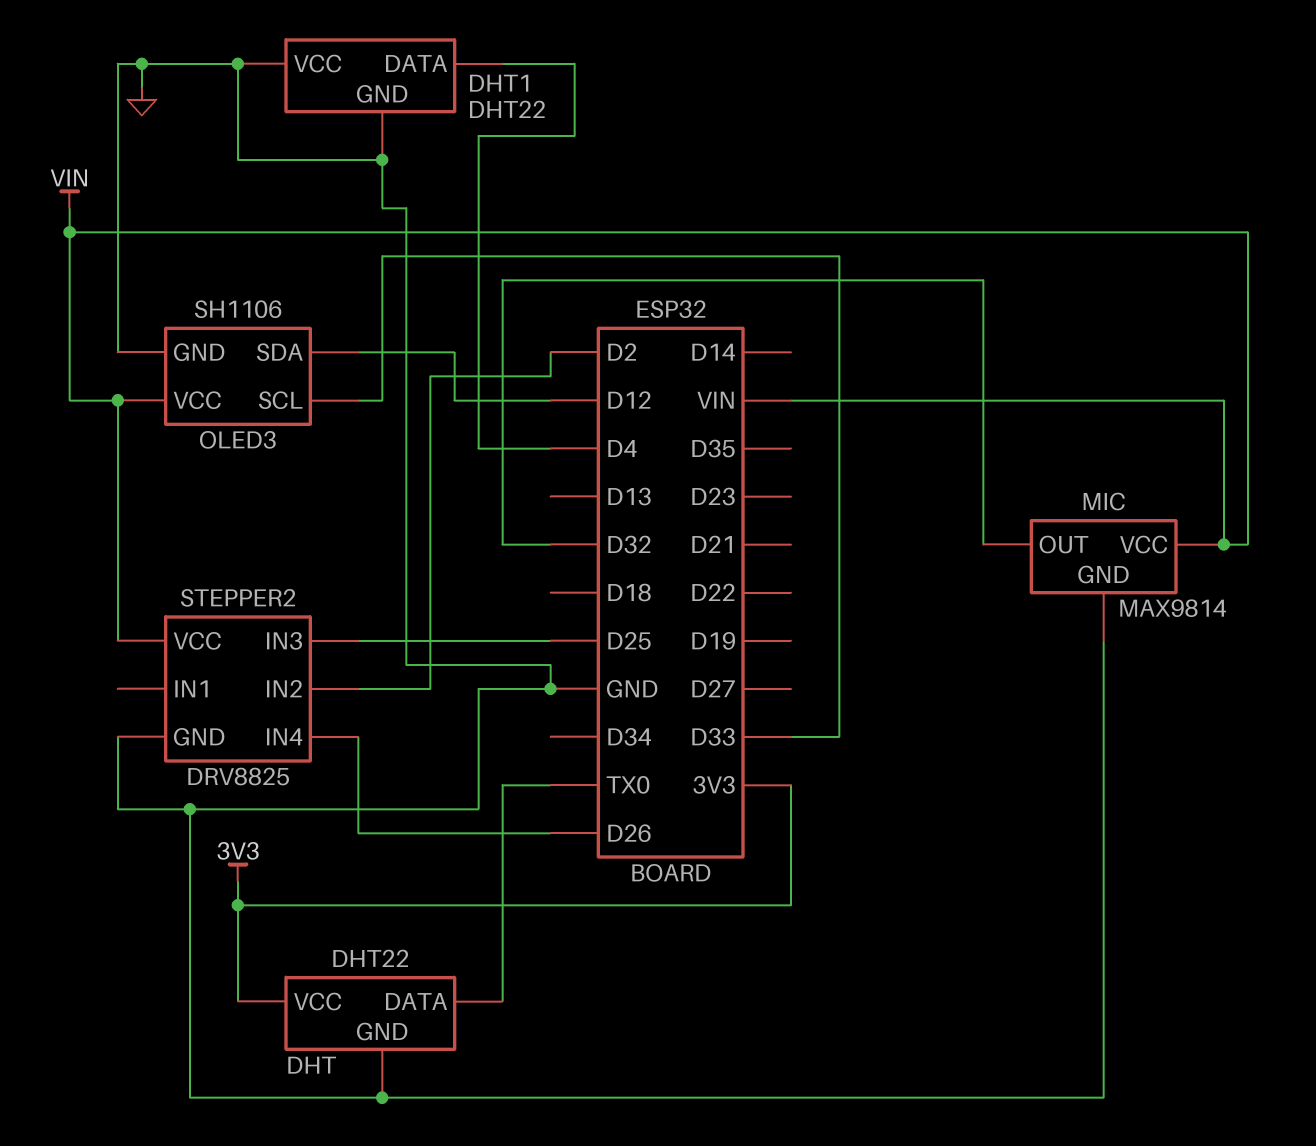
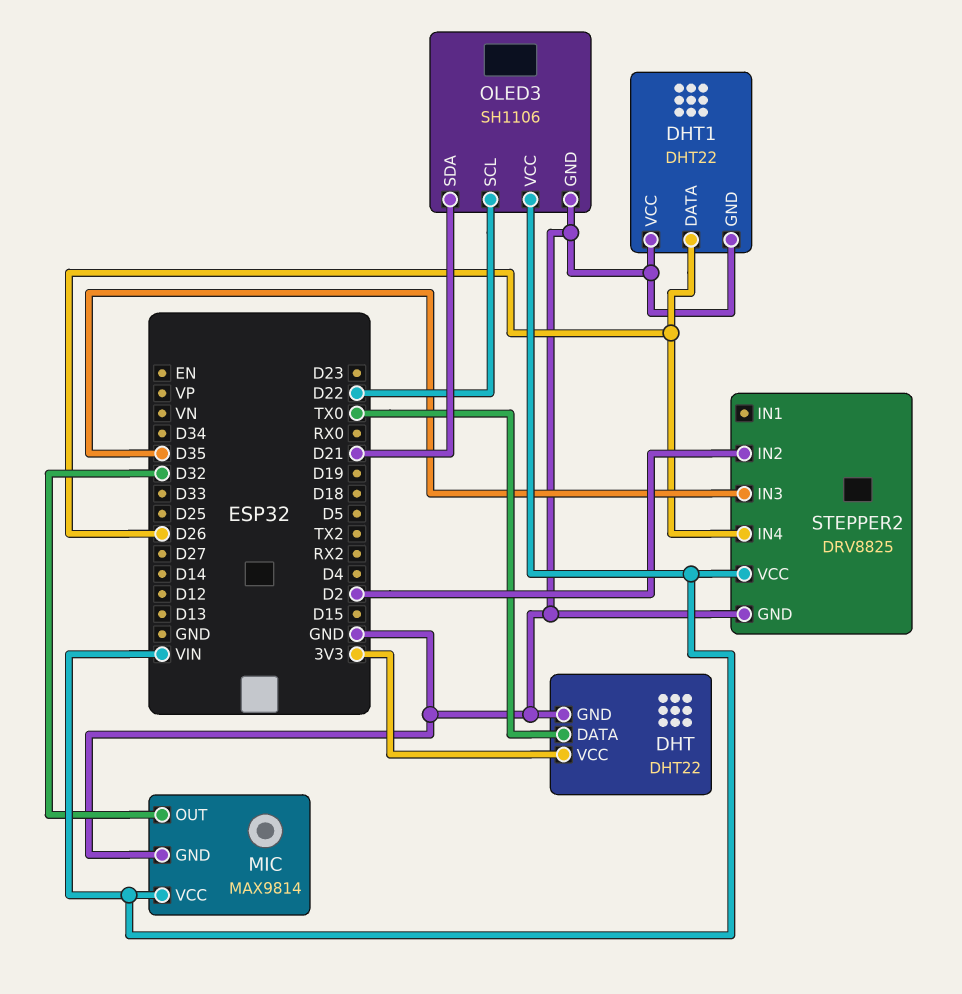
DHT1 pin DATA: D4 -> D26
OLED3 pin SCL: D33 -> D22
OLED3 pin SDA: D12 -> D21
STEPPER2 pin IN3: D25 -> D35

